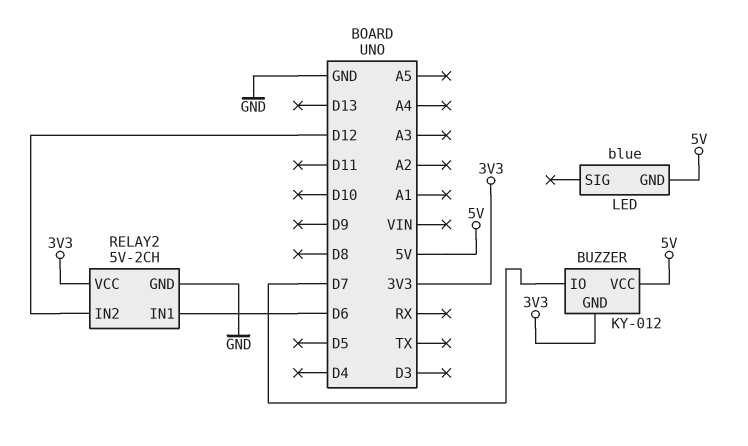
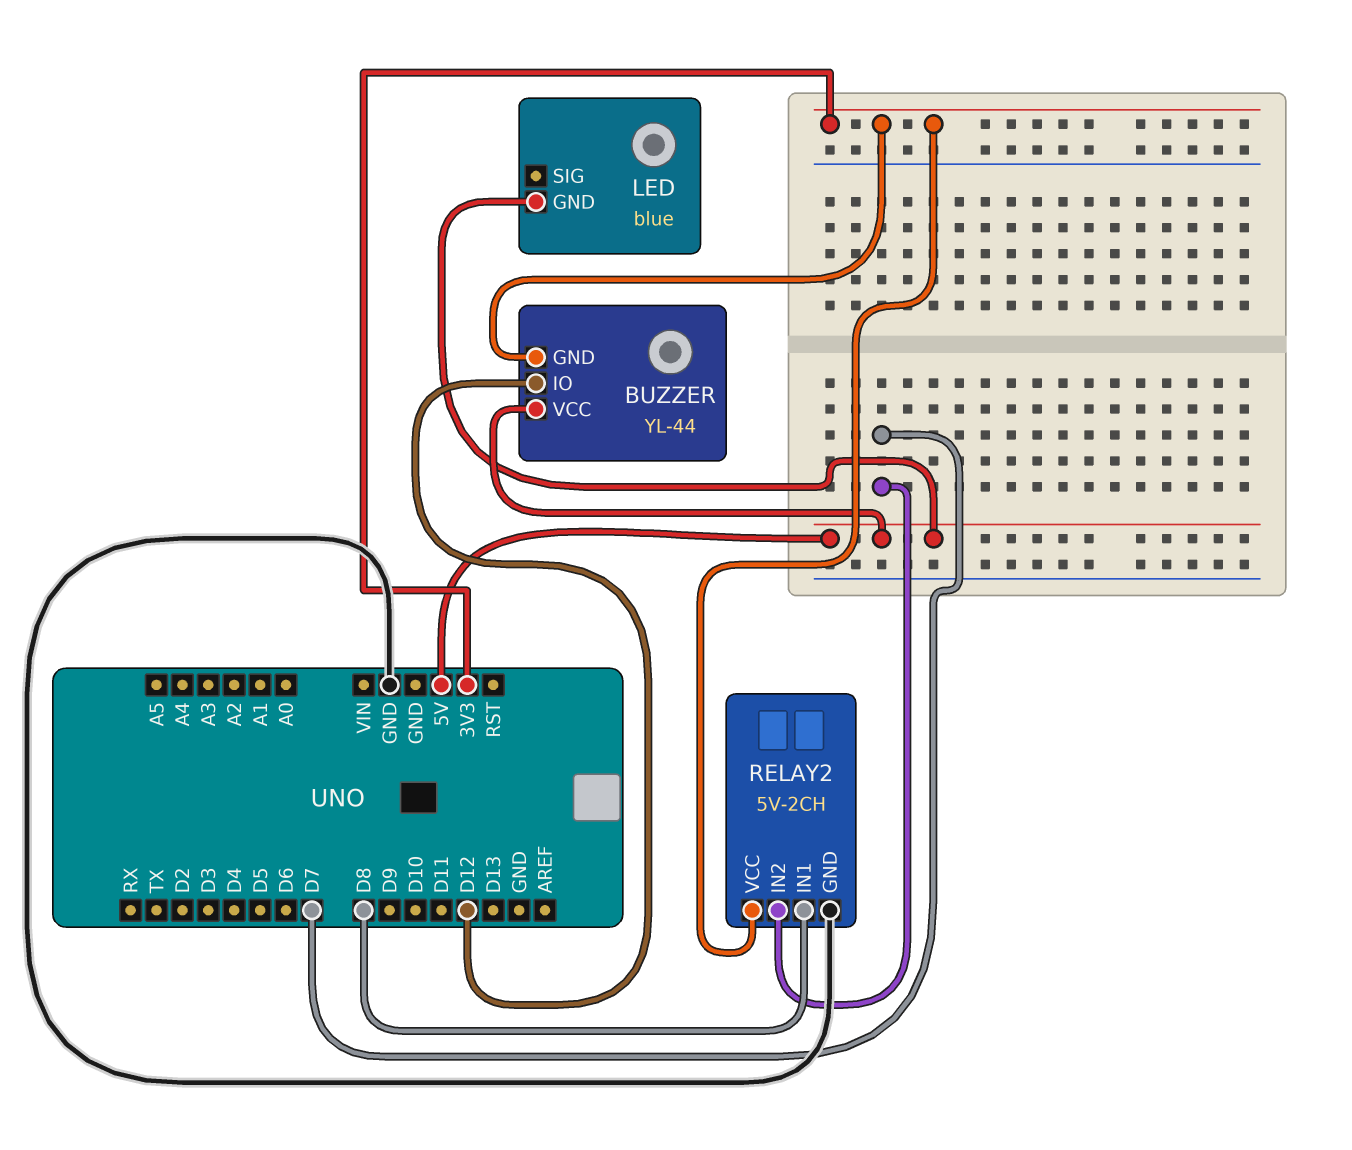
BUZZER: KY-012 -> YL-44
BUZZER pin IO: D7 -> D12
RELAY2 pin IN1: D6 -> D8
RELAY2 pin IN2: D12 -> D7

